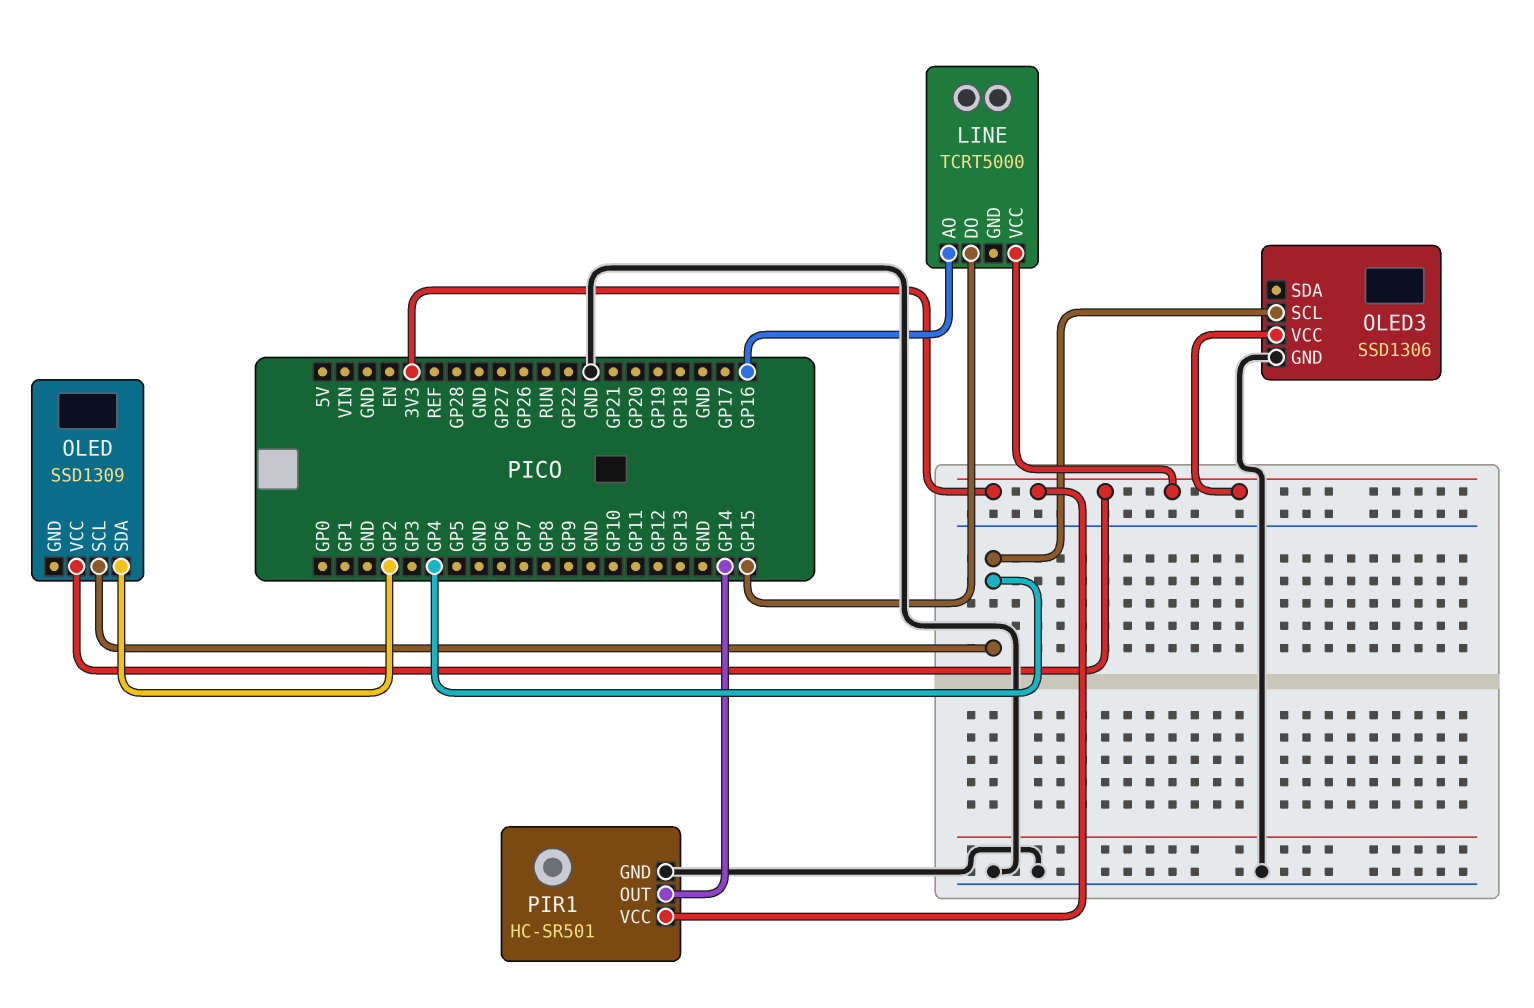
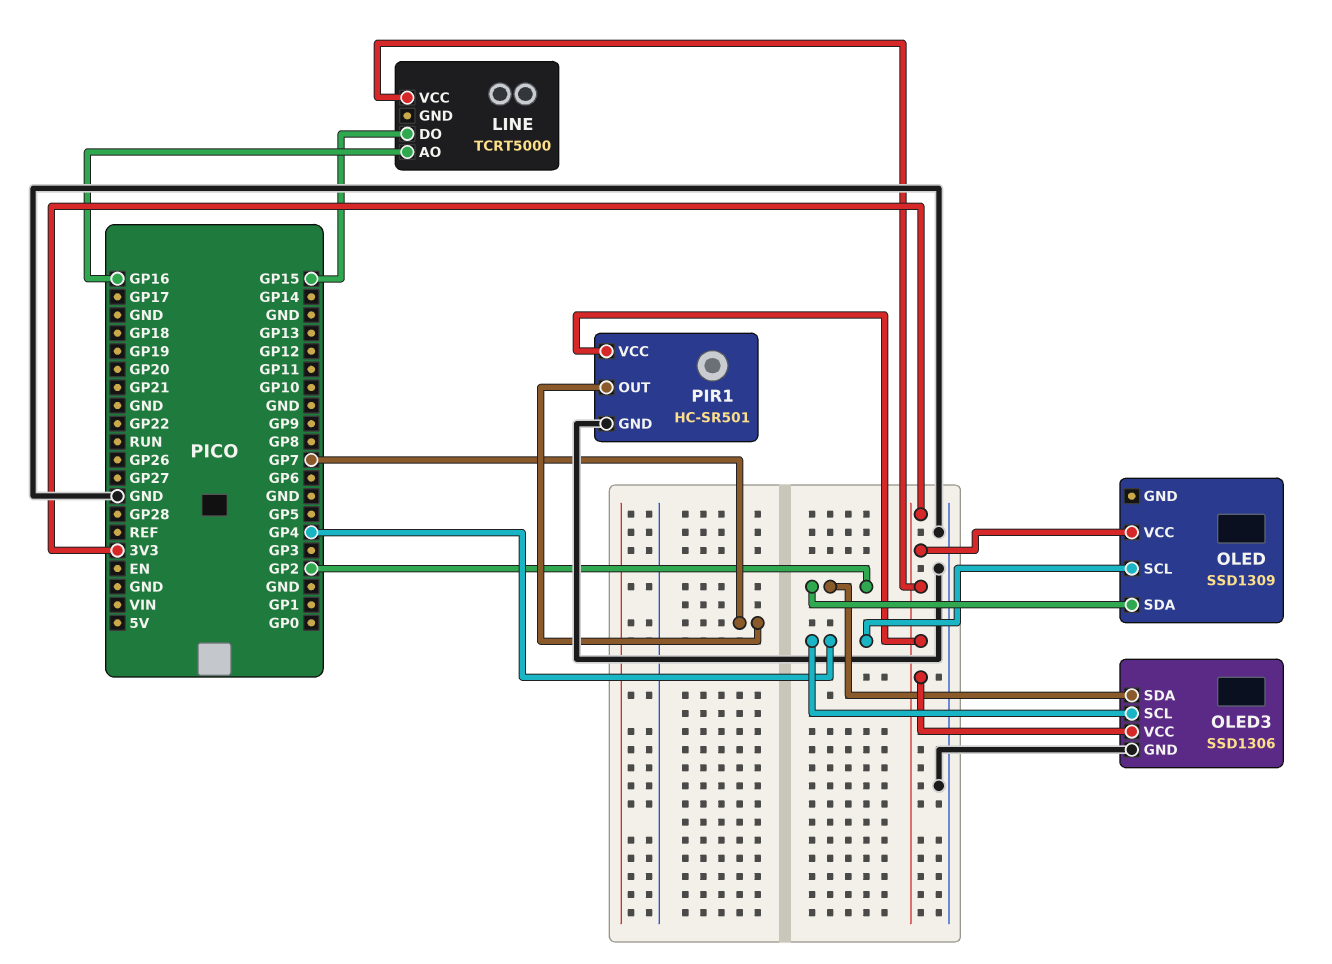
OLED3 pin SDA: none -> GP2
PIR1 pin OUT: GP14 -> GP7

